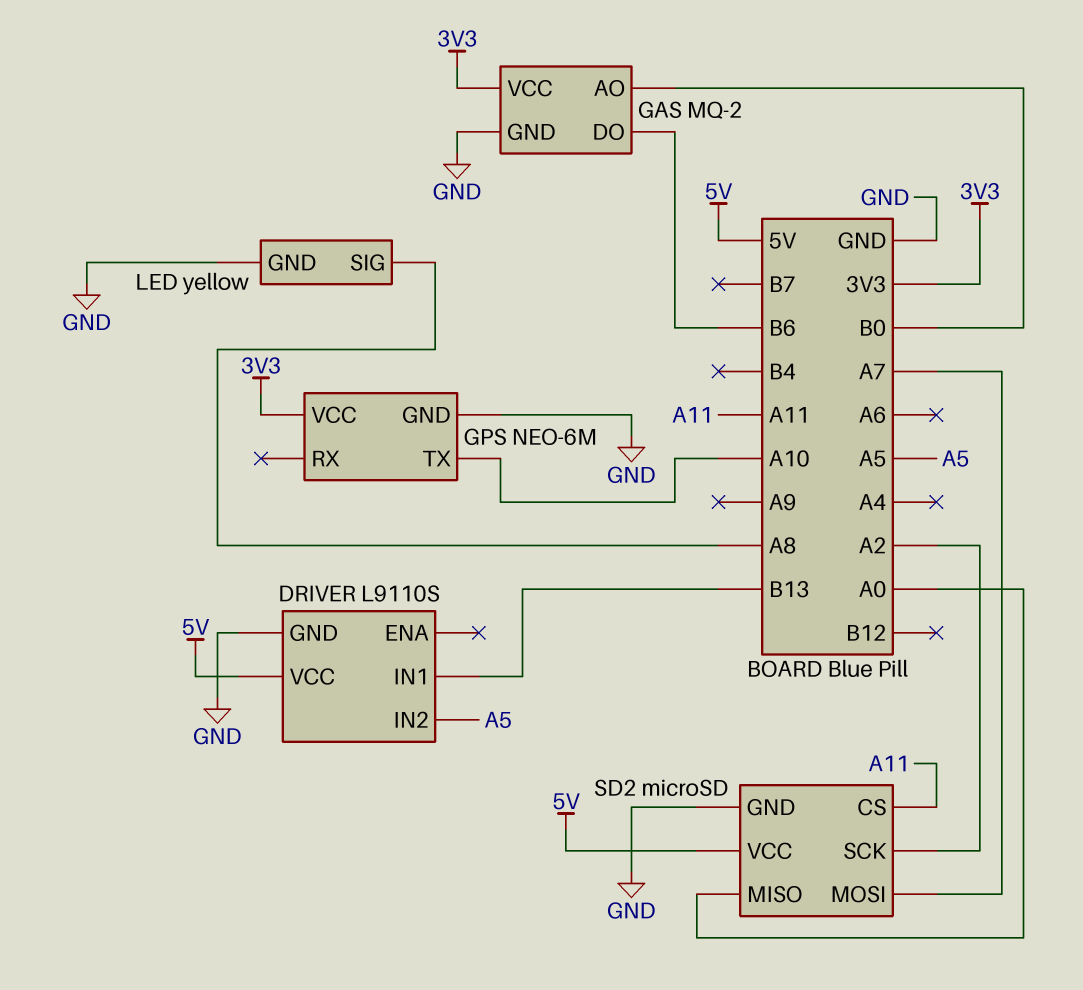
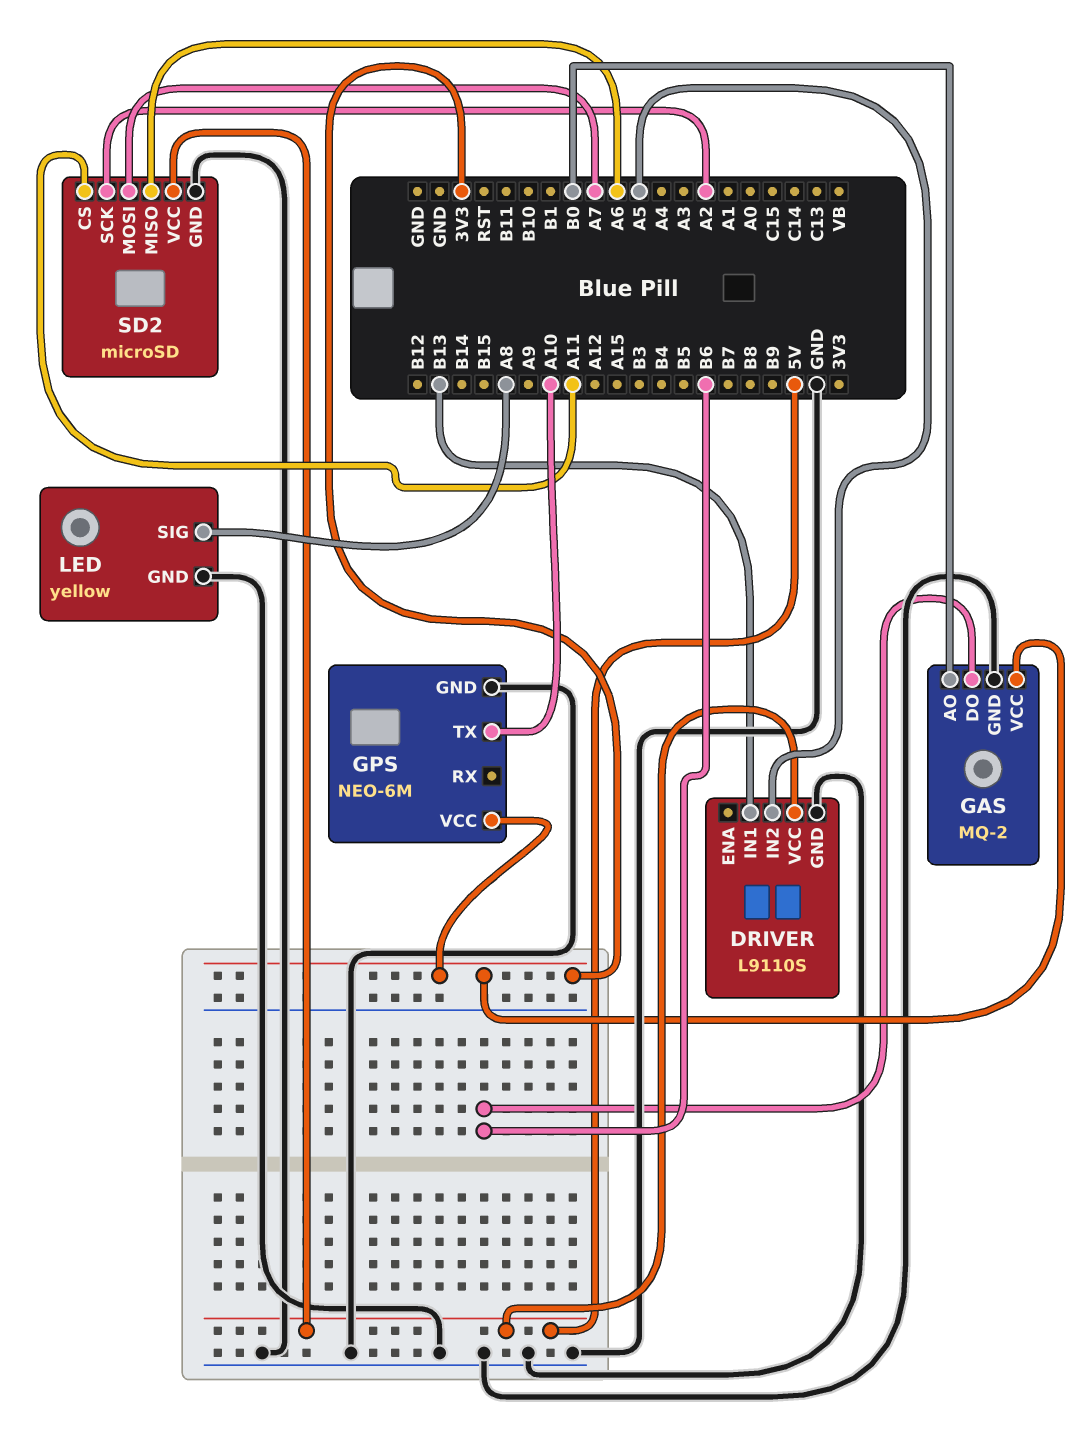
SD2 pin MISO: A0 -> A6

